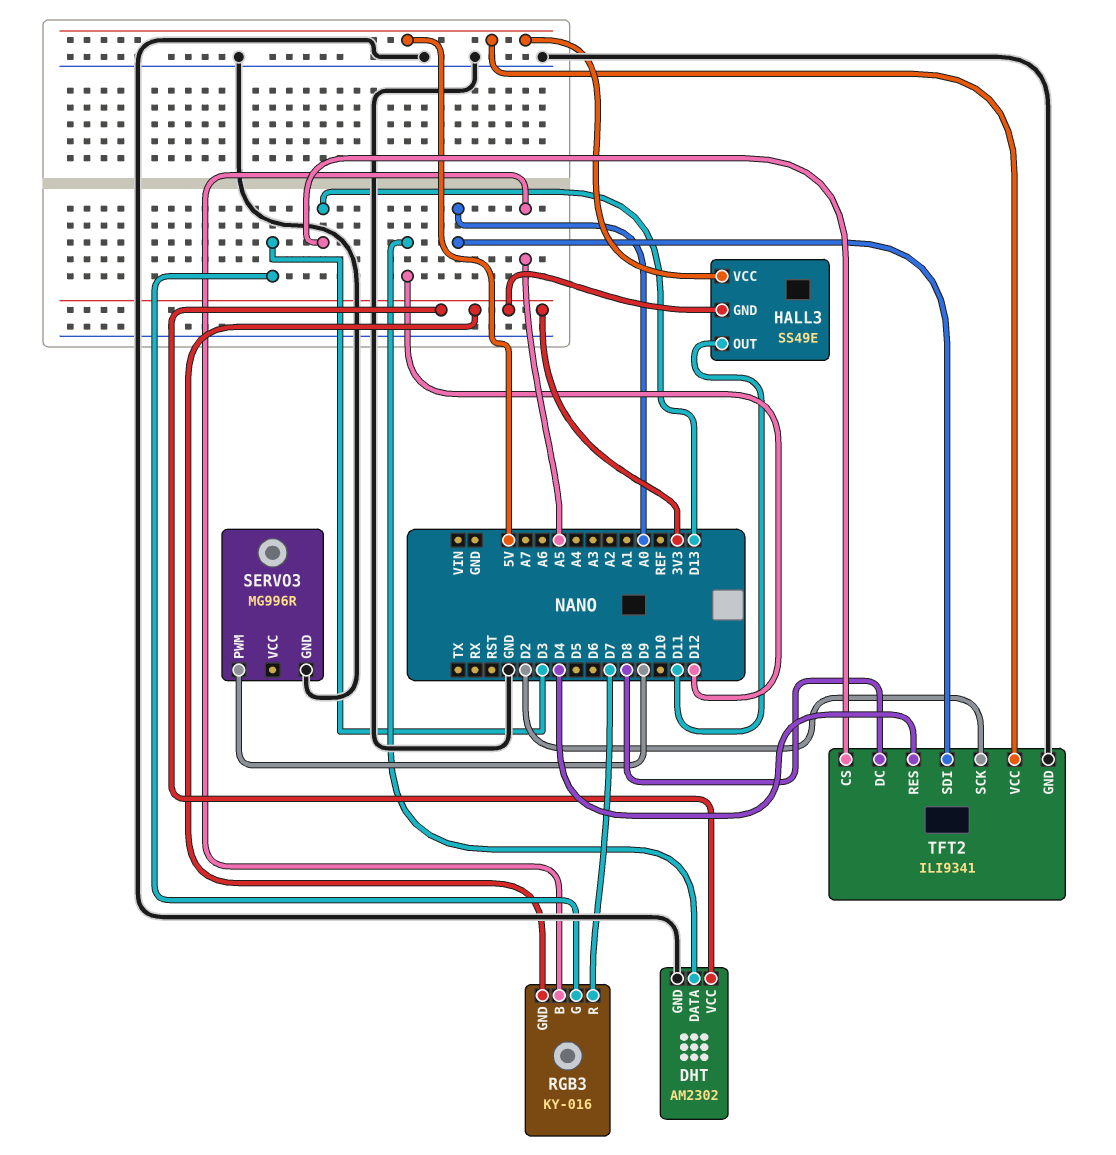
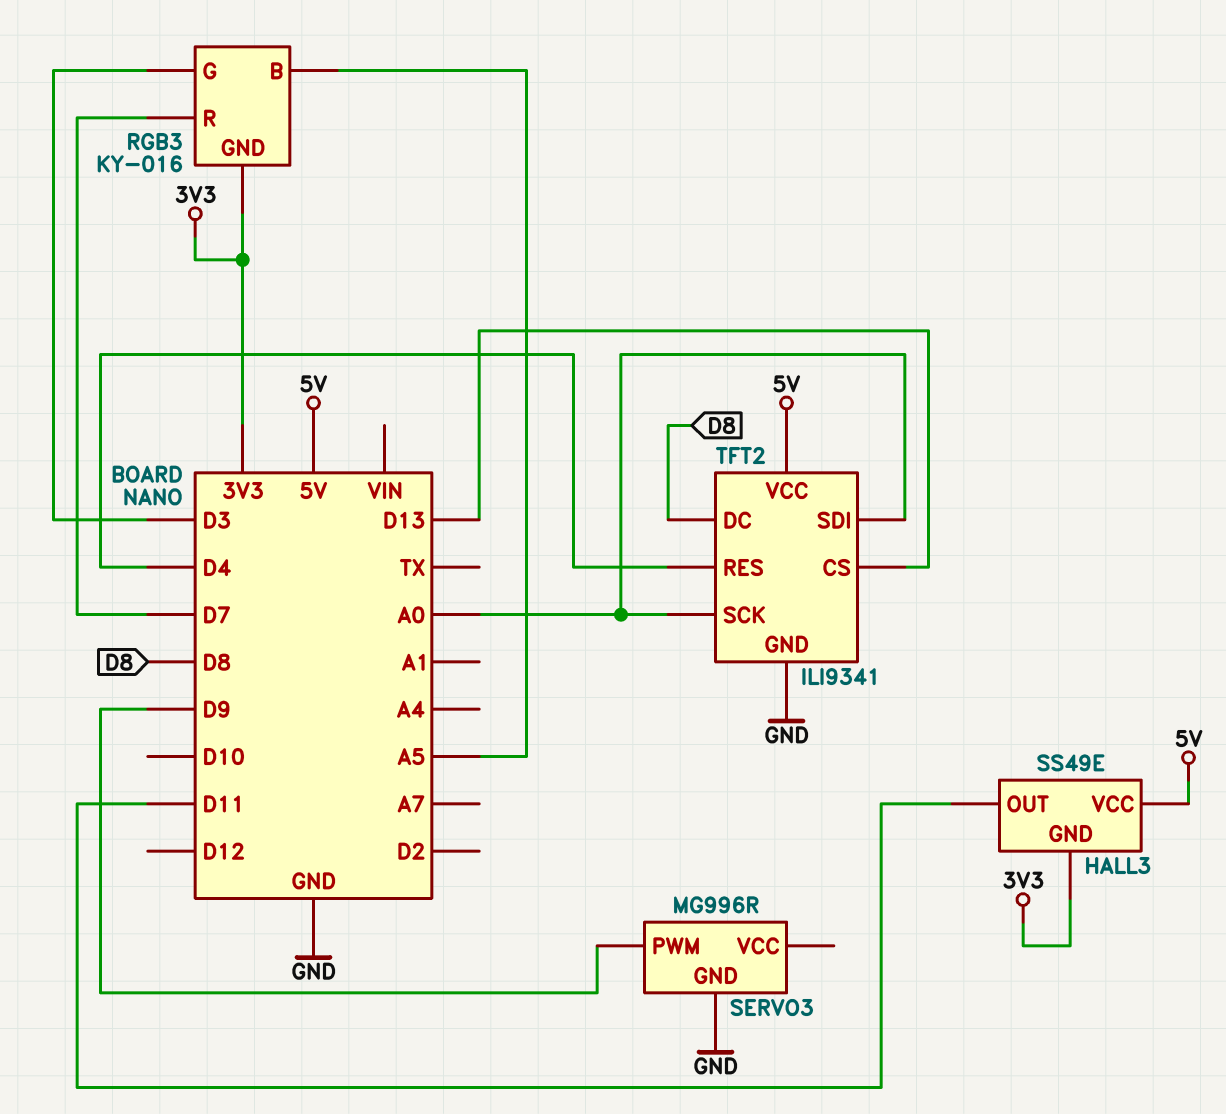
DHT: AM2302 -> none
DHT pin DATA: D12 -> none
DHT pin GND: GND -> none
DHT pin VCC: 3V3 -> none
TFT2 pin SCK: D2 -> A0

